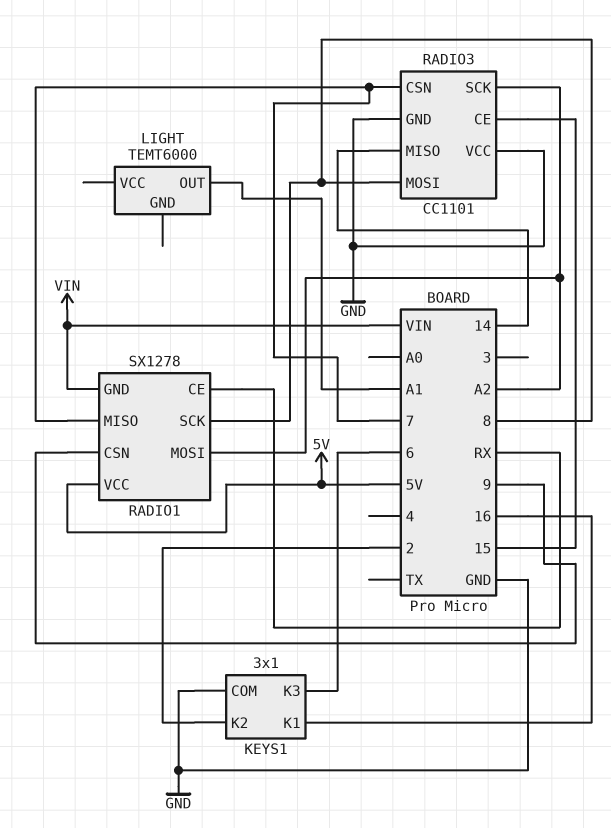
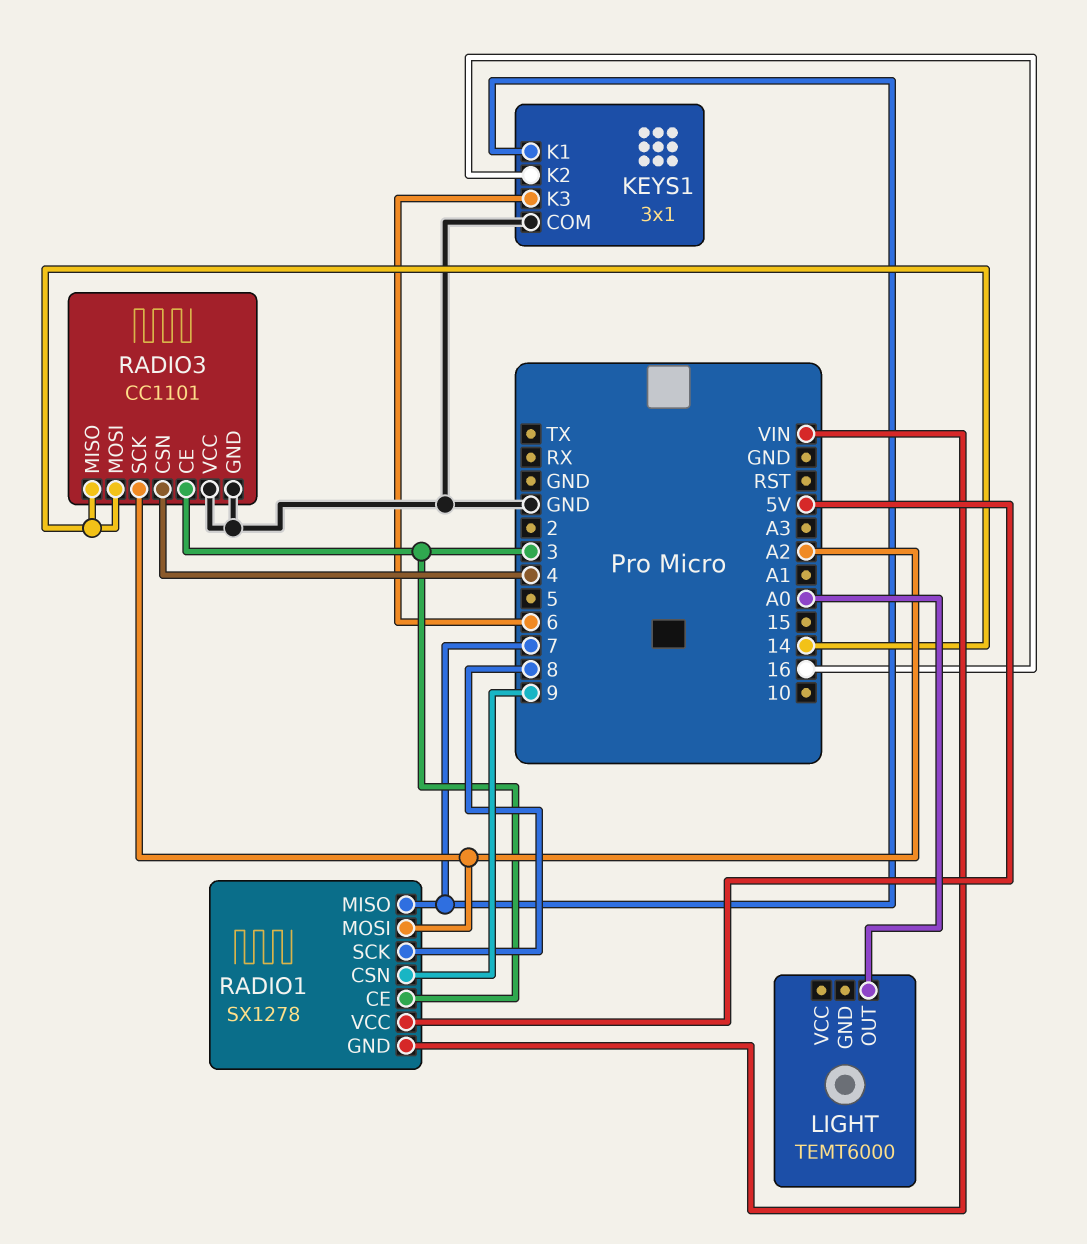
KEYS1 pin K1: 16 -> 7
KEYS1 pin K2: 2 -> 16
LIGHT pin OUT: A1 -> A0
RADIO1 pin CE: RX -> 3
RADIO3 pin CE: 15 -> 3
RADIO3 pin CSN: 7 -> 4
RADIO3 pin MOSI: 8 -> 14

